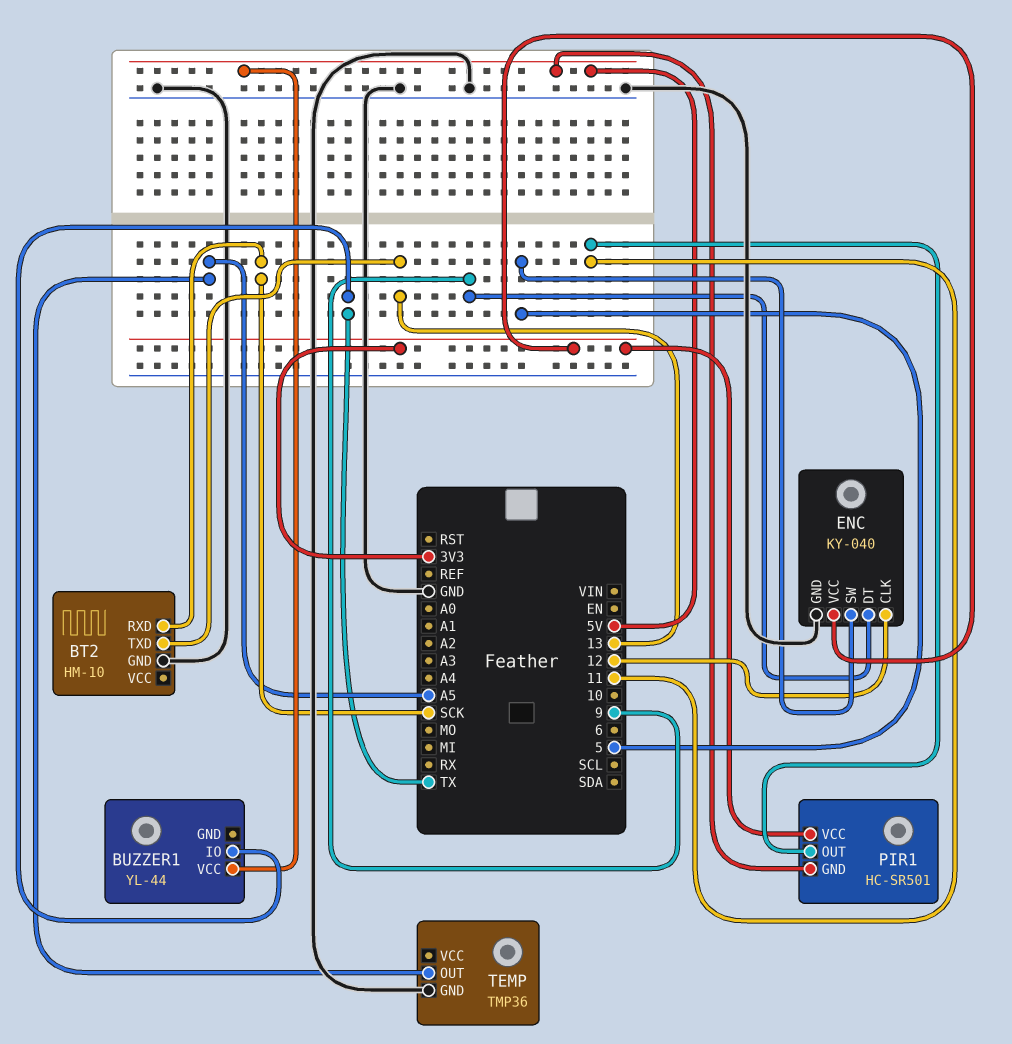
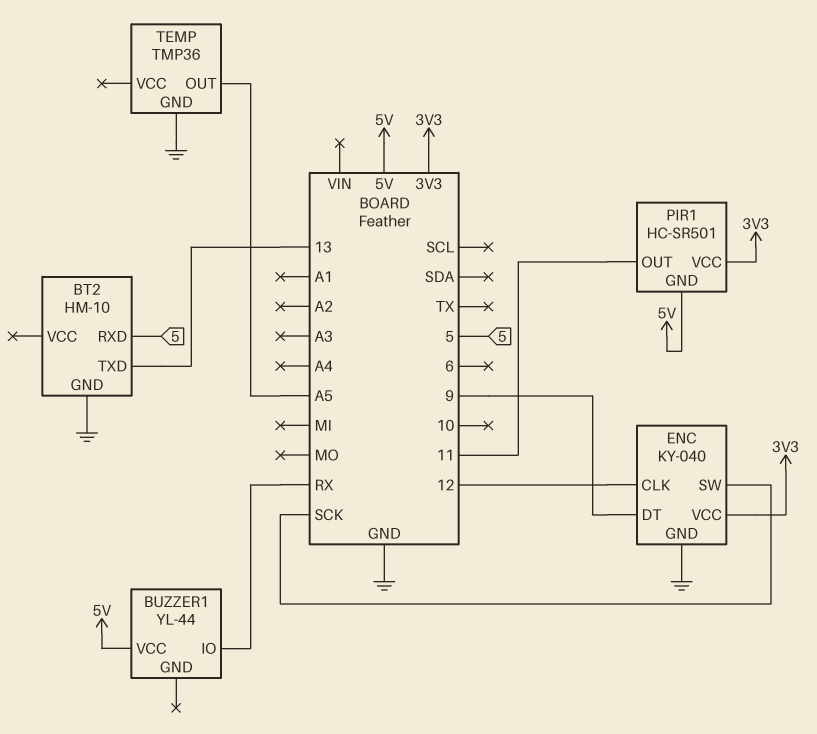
BT2 pin RXD: SCK -> 5
BUZZER1 pin IO: TX -> RX
ENC pin SW: 5 -> SCK

